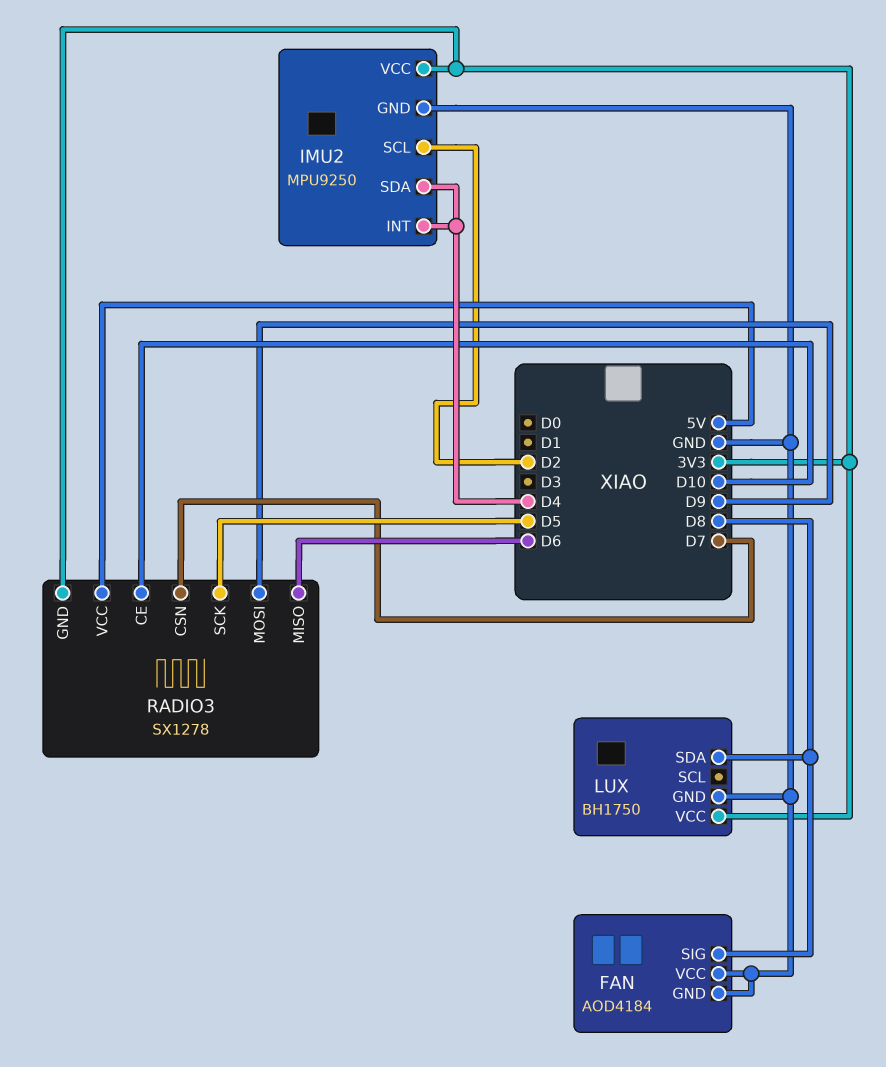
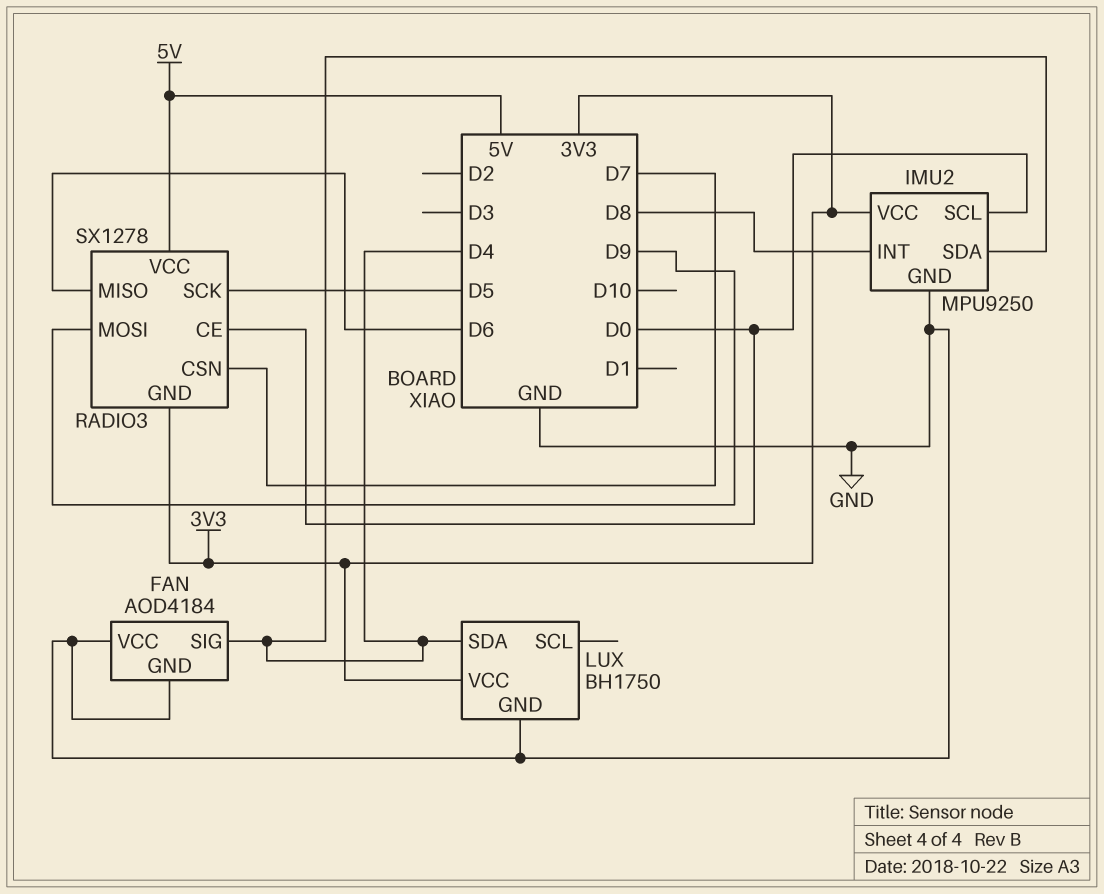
FAN pin SIG: D8 -> D4
IMU2 pin INT: D4 -> D8
IMU2 pin SCL: D2 -> D0
LUX pin SDA: D8 -> D4
RADIO3 pin CE: D10 -> D0

